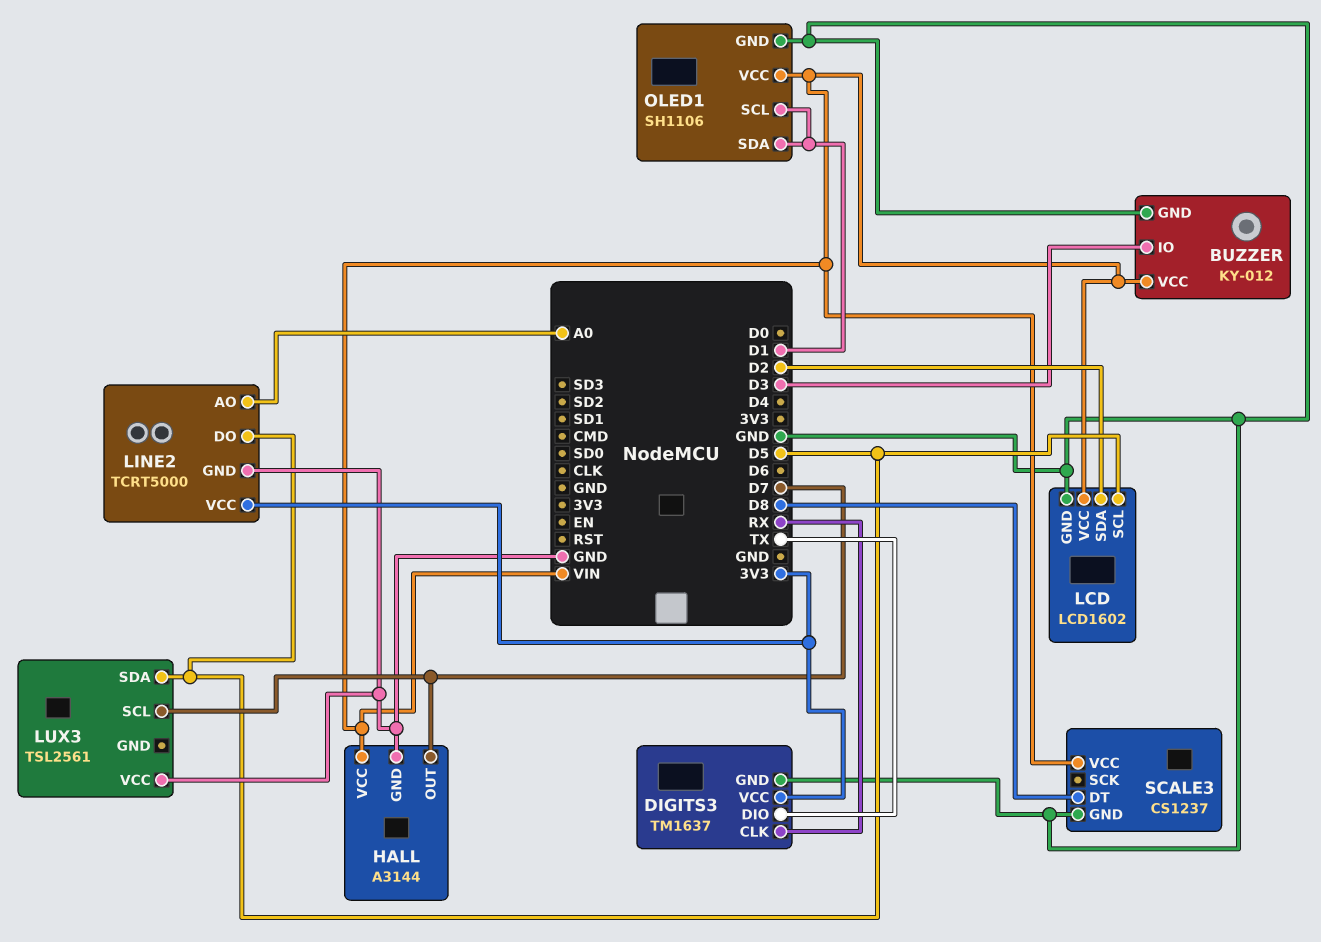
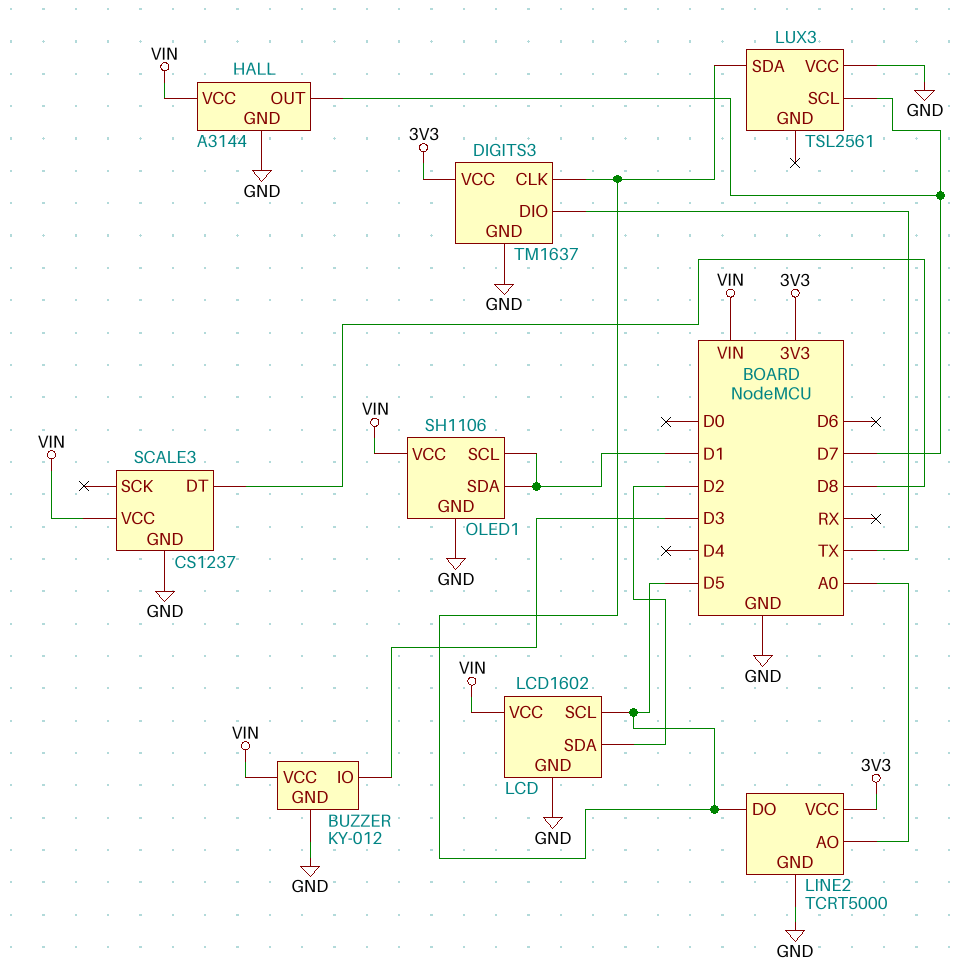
DIGITS3 pin CLK: RX -> D5

